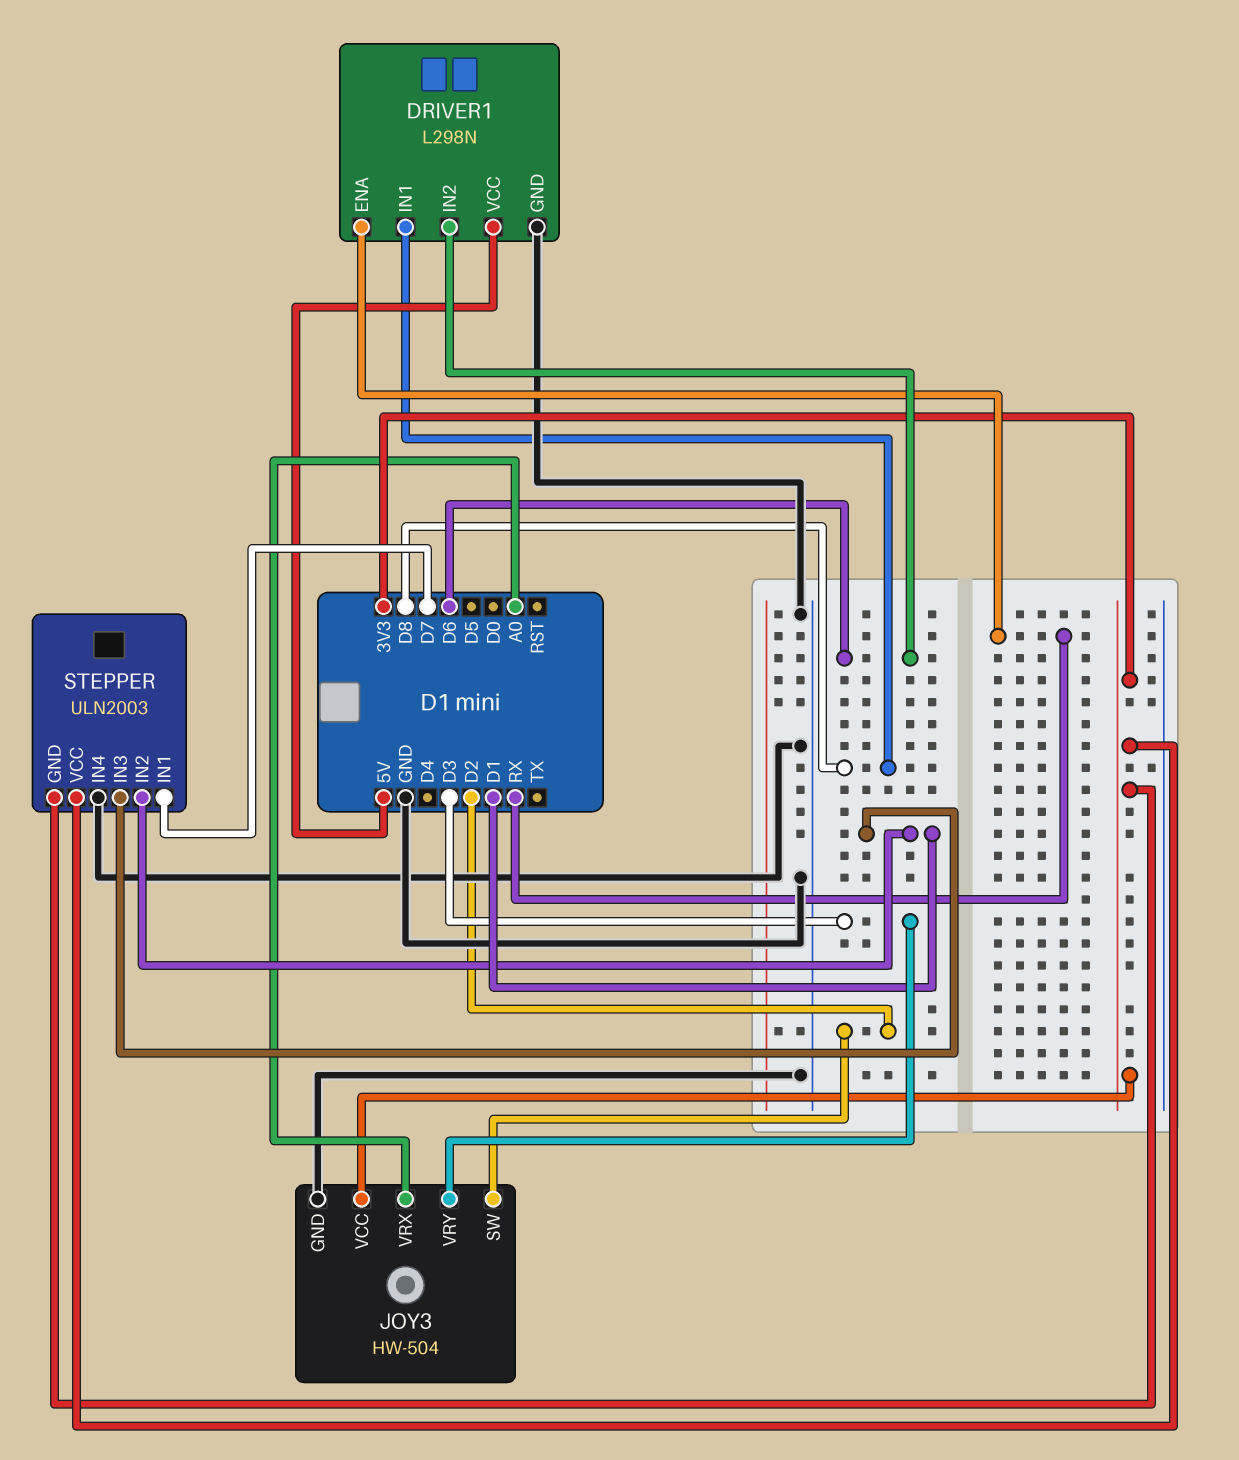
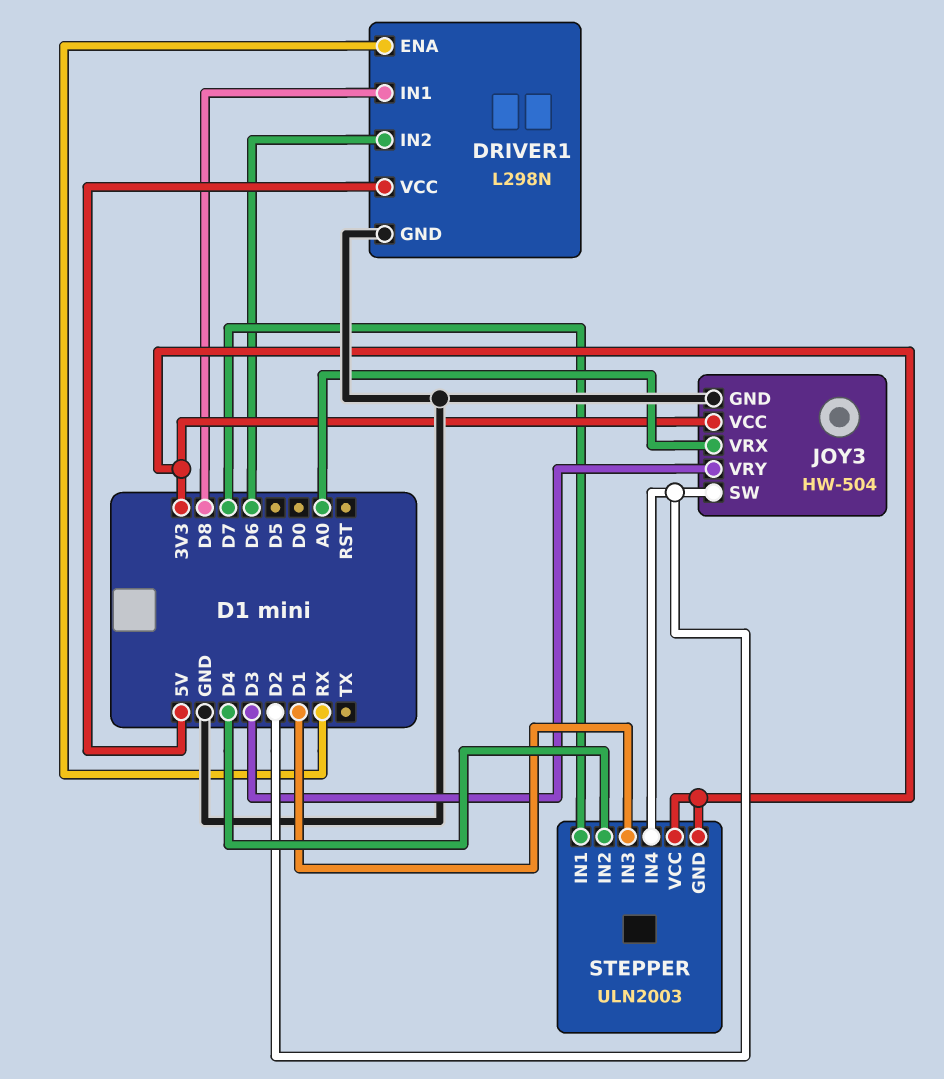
STEPPER pin IN2: D1 -> D4
STEPPER pin IN4: GND -> D2

